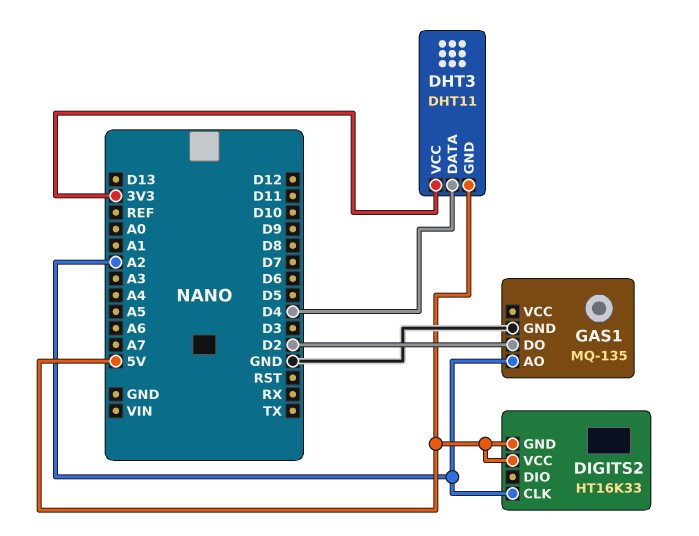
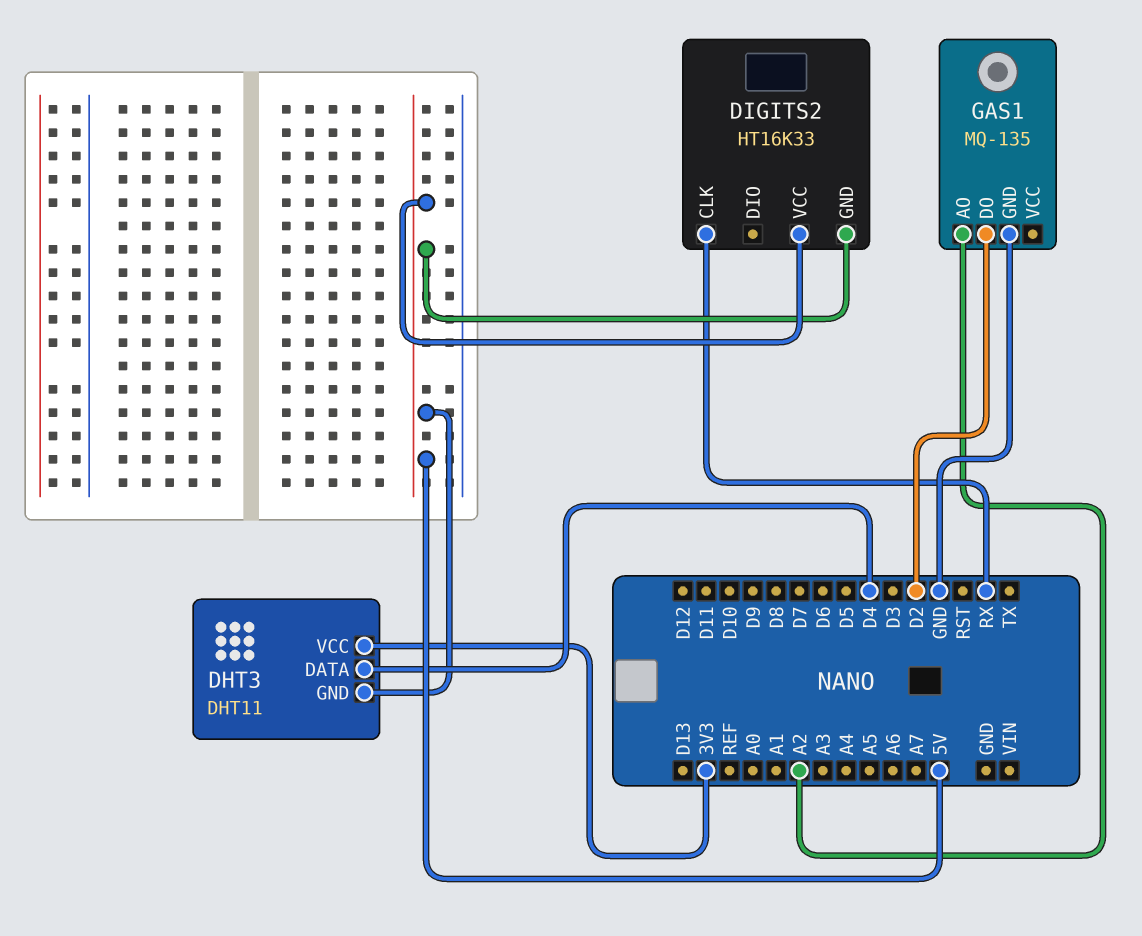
DIGITS2 pin CLK: A2 -> RX

